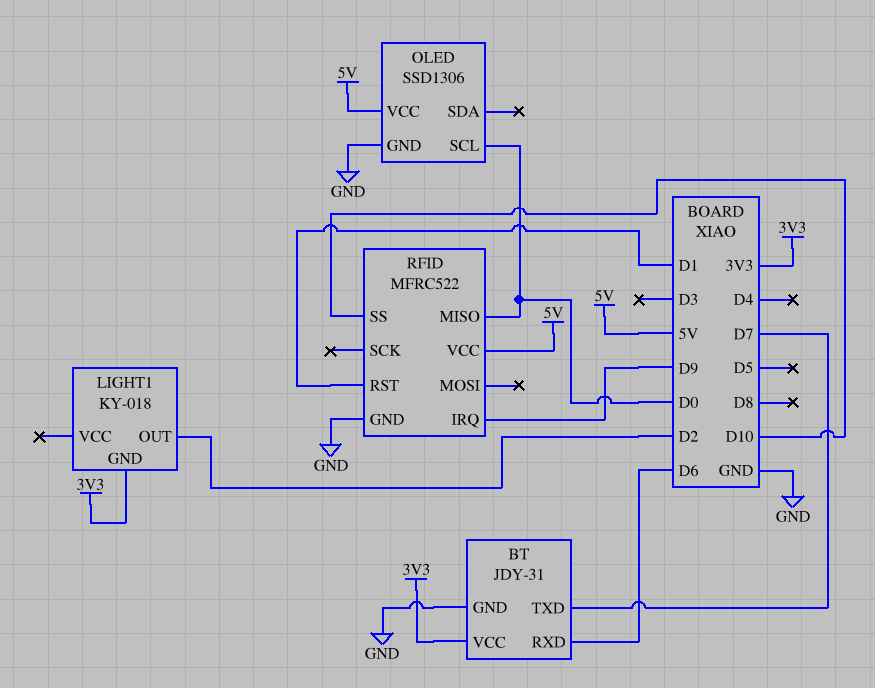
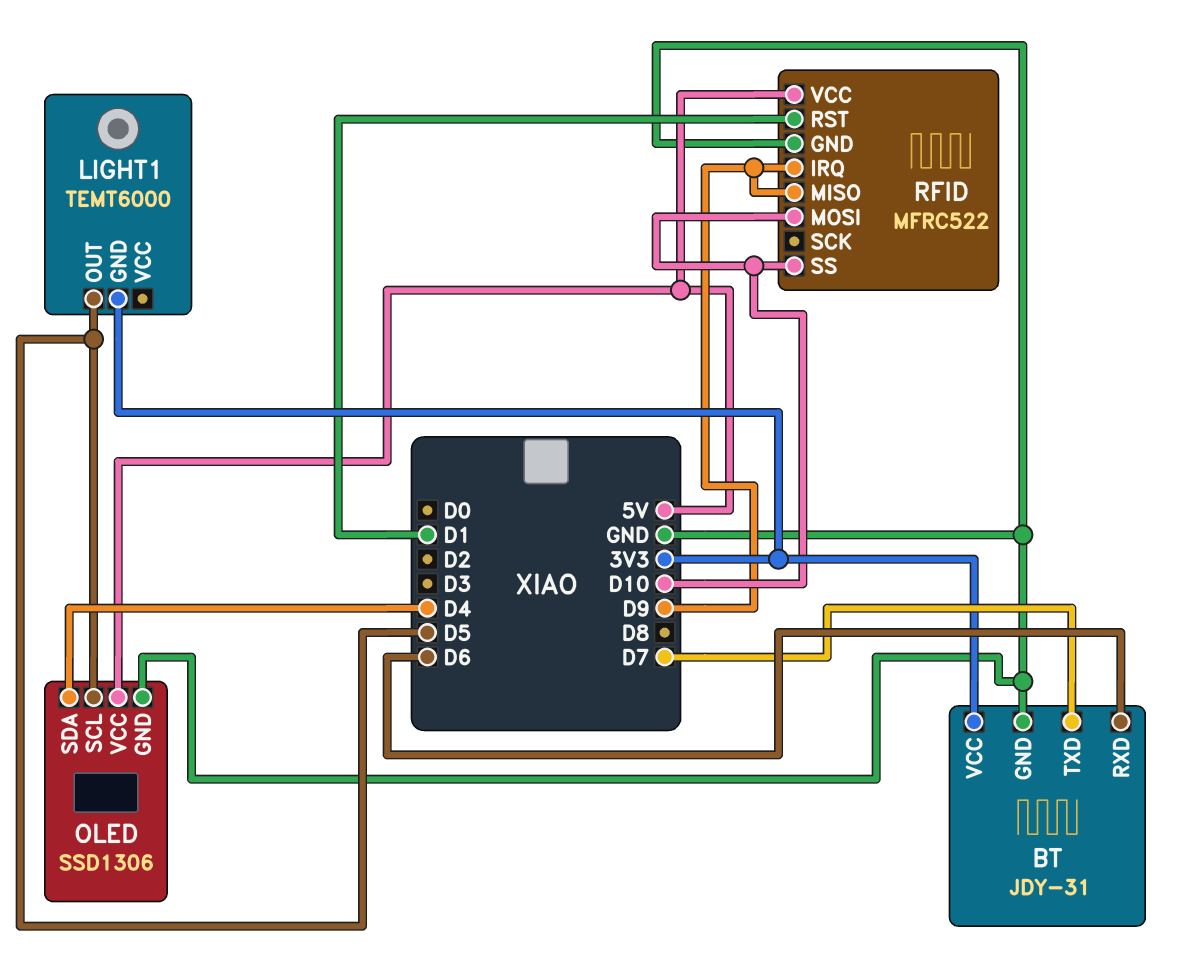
LIGHT1: KY-018 -> TEMT6000
LIGHT1 pin OUT: D2 -> D5
OLED pin SCL: D0 -> D5
OLED pin SDA: none -> D4
RFID pin MISO: D0 -> D9
RFID pin MOSI: none -> D10

